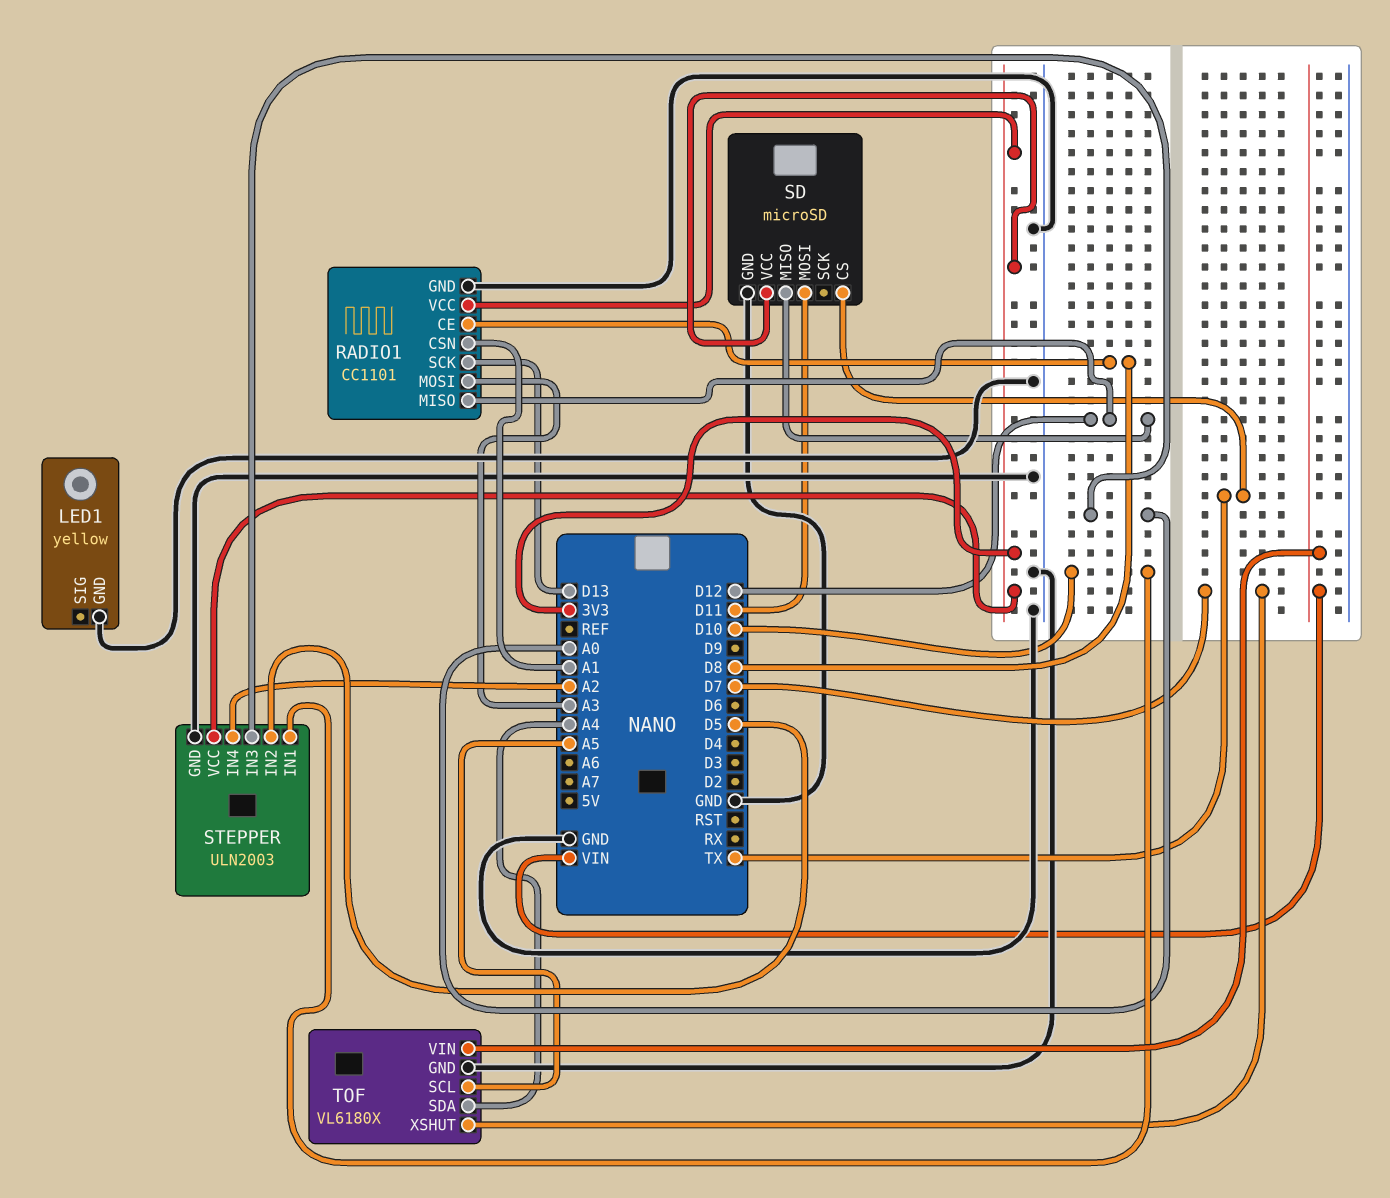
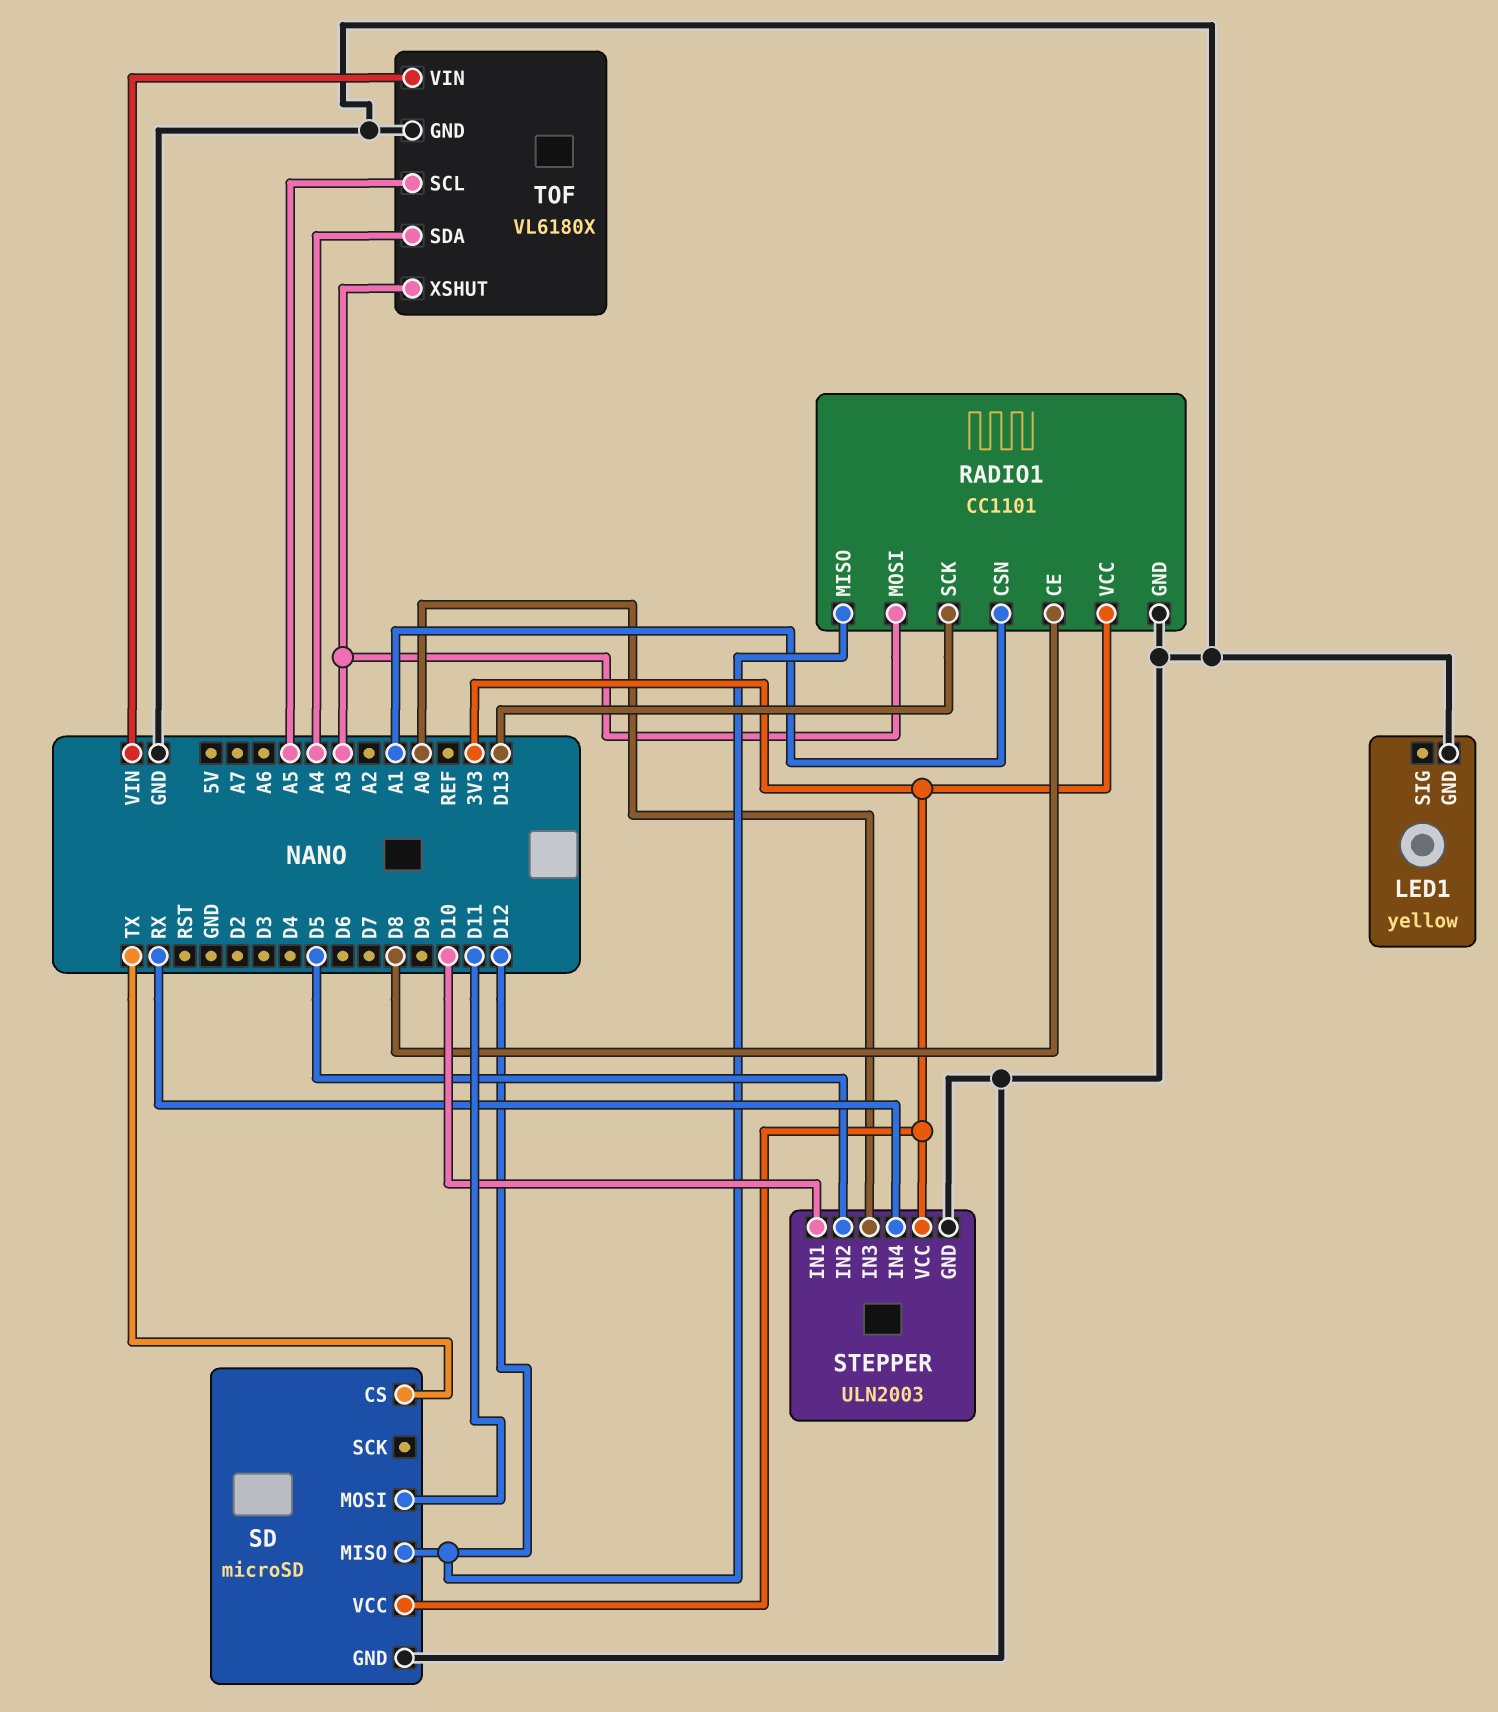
STEPPER pin IN4: A2 -> RX
TOF pin XSHUT: D7 -> A3

